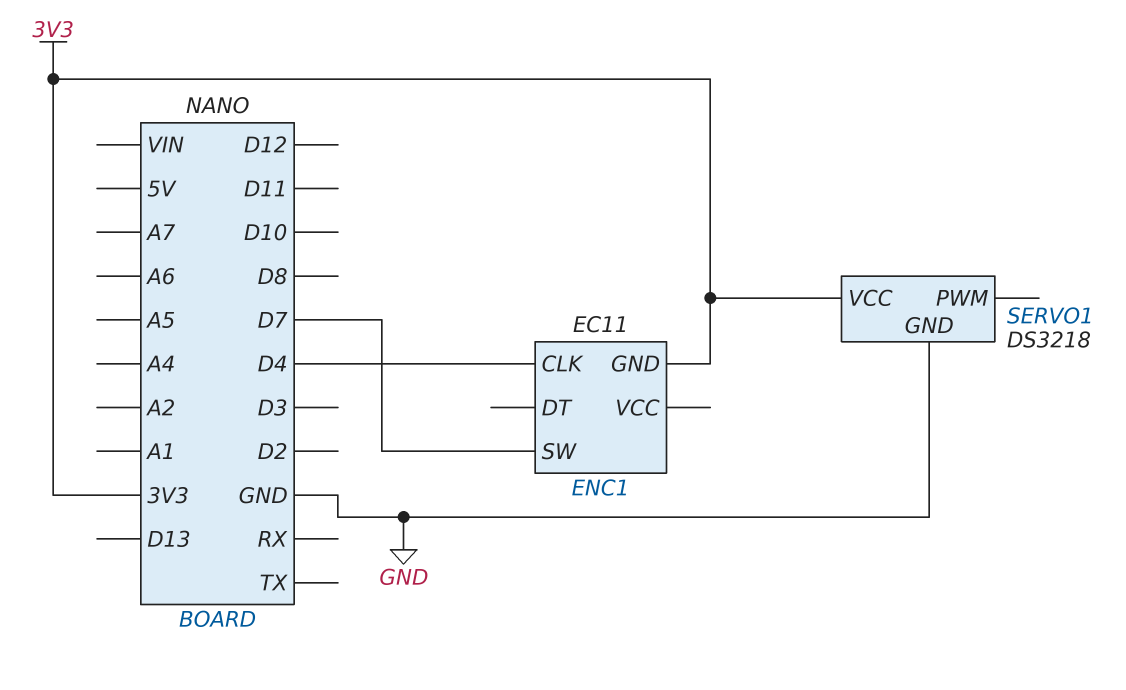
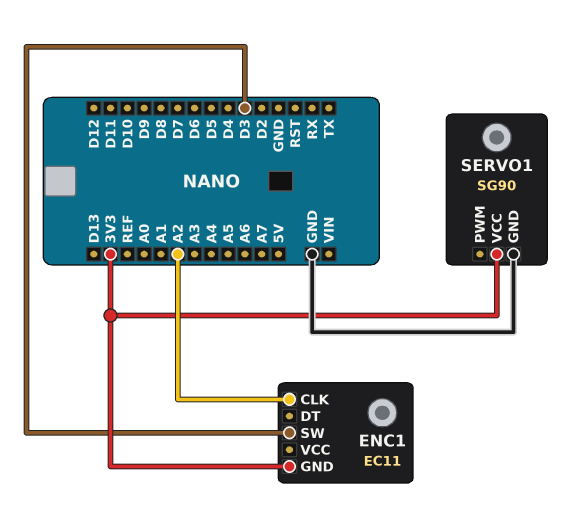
ENC1 pin CLK: D4 -> A2
ENC1 pin SW: D7 -> D3
SERVO1: DS3218 -> SG90

